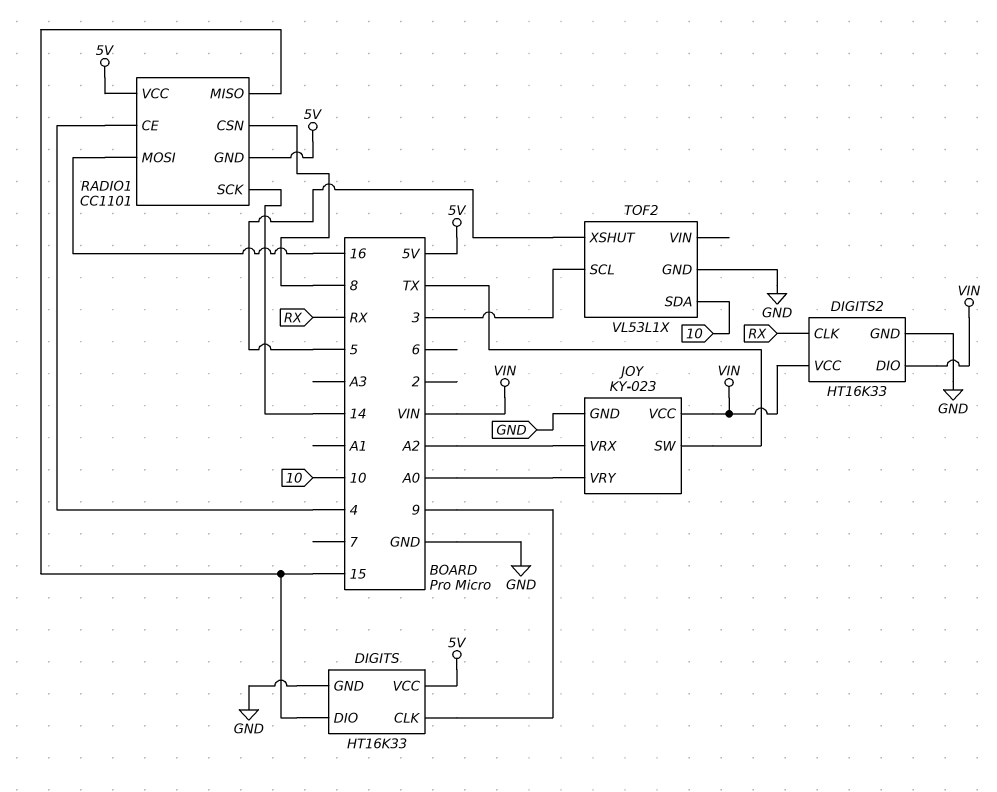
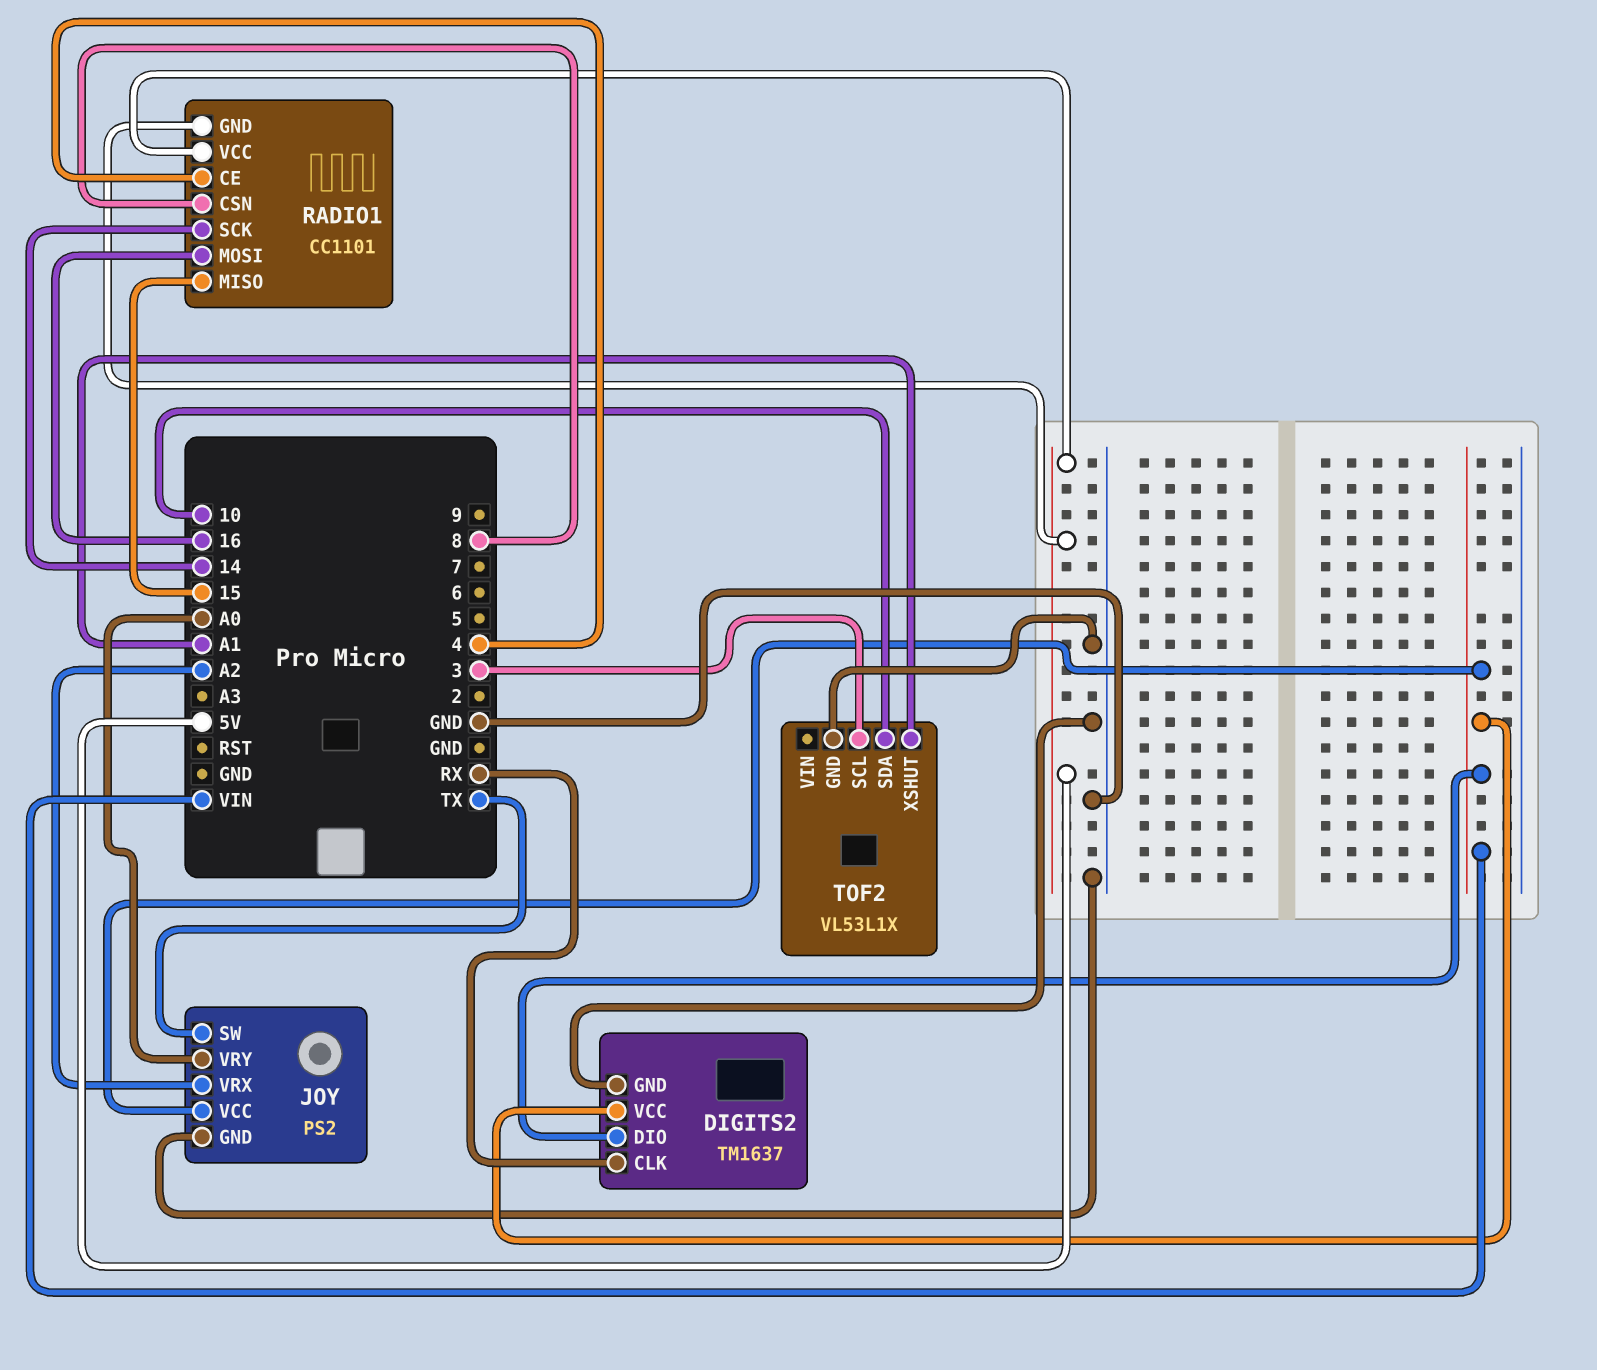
DIGITS: HT16K33 -> none
DIGITS pin CLK: 9 -> none
DIGITS pin DIO: 15 -> none
DIGITS pin GND: GND -> none
DIGITS pin VCC: 5V -> none
DIGITS2: HT16K33 -> TM1637
JOY: KY-023 -> PS2
TOF2 pin XSHUT: 5 -> A1

